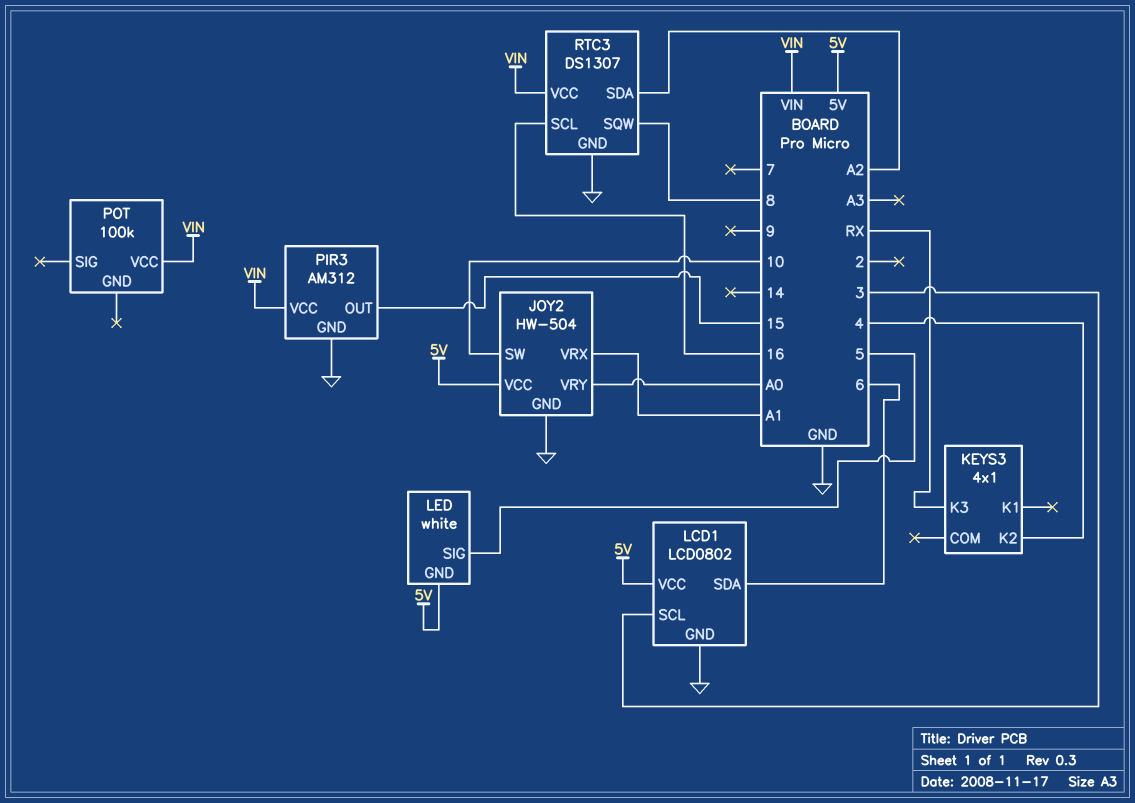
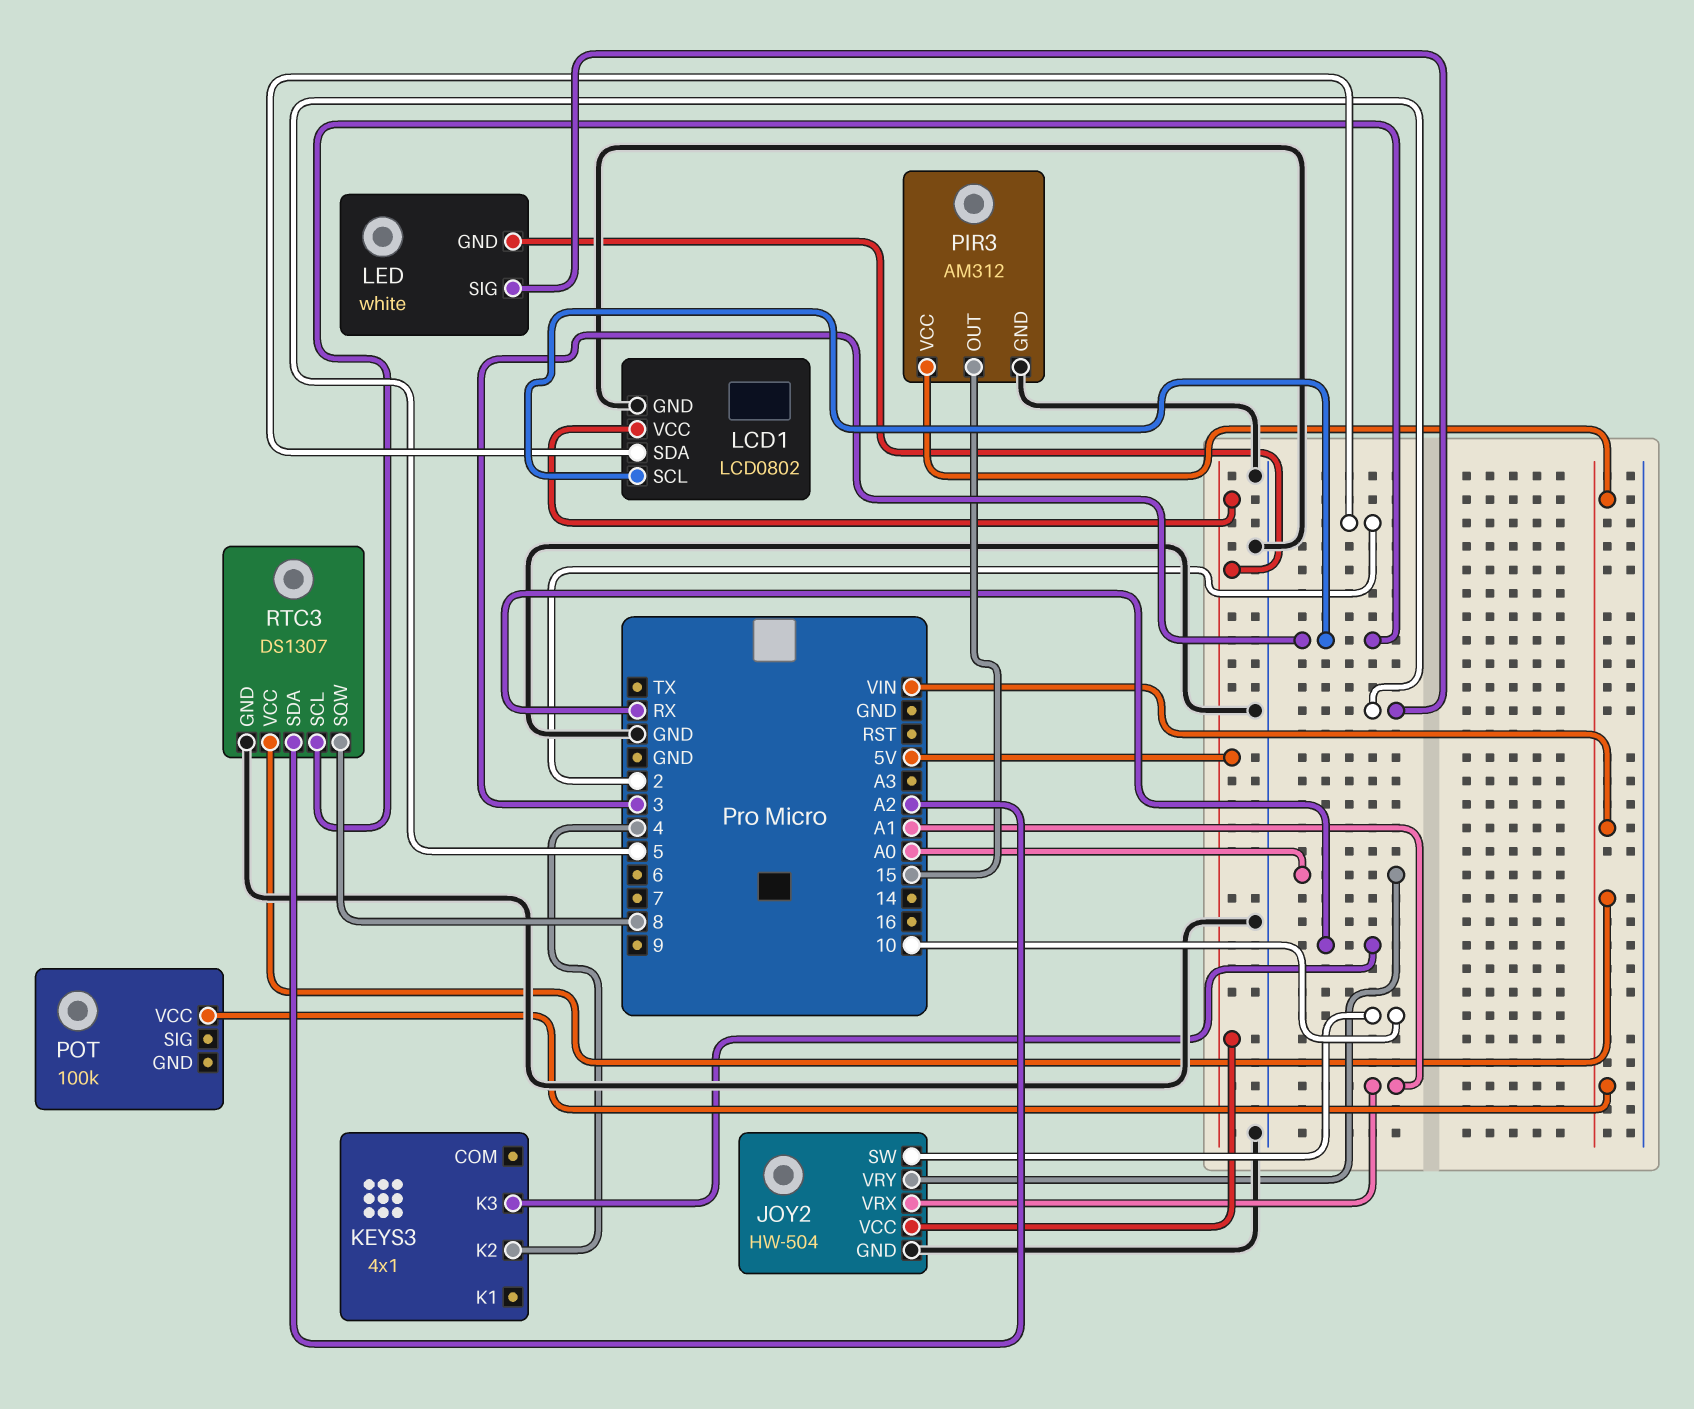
LCD1 pin SDA: 6 -> 2
RTC3 pin SCL: 16 -> 3

